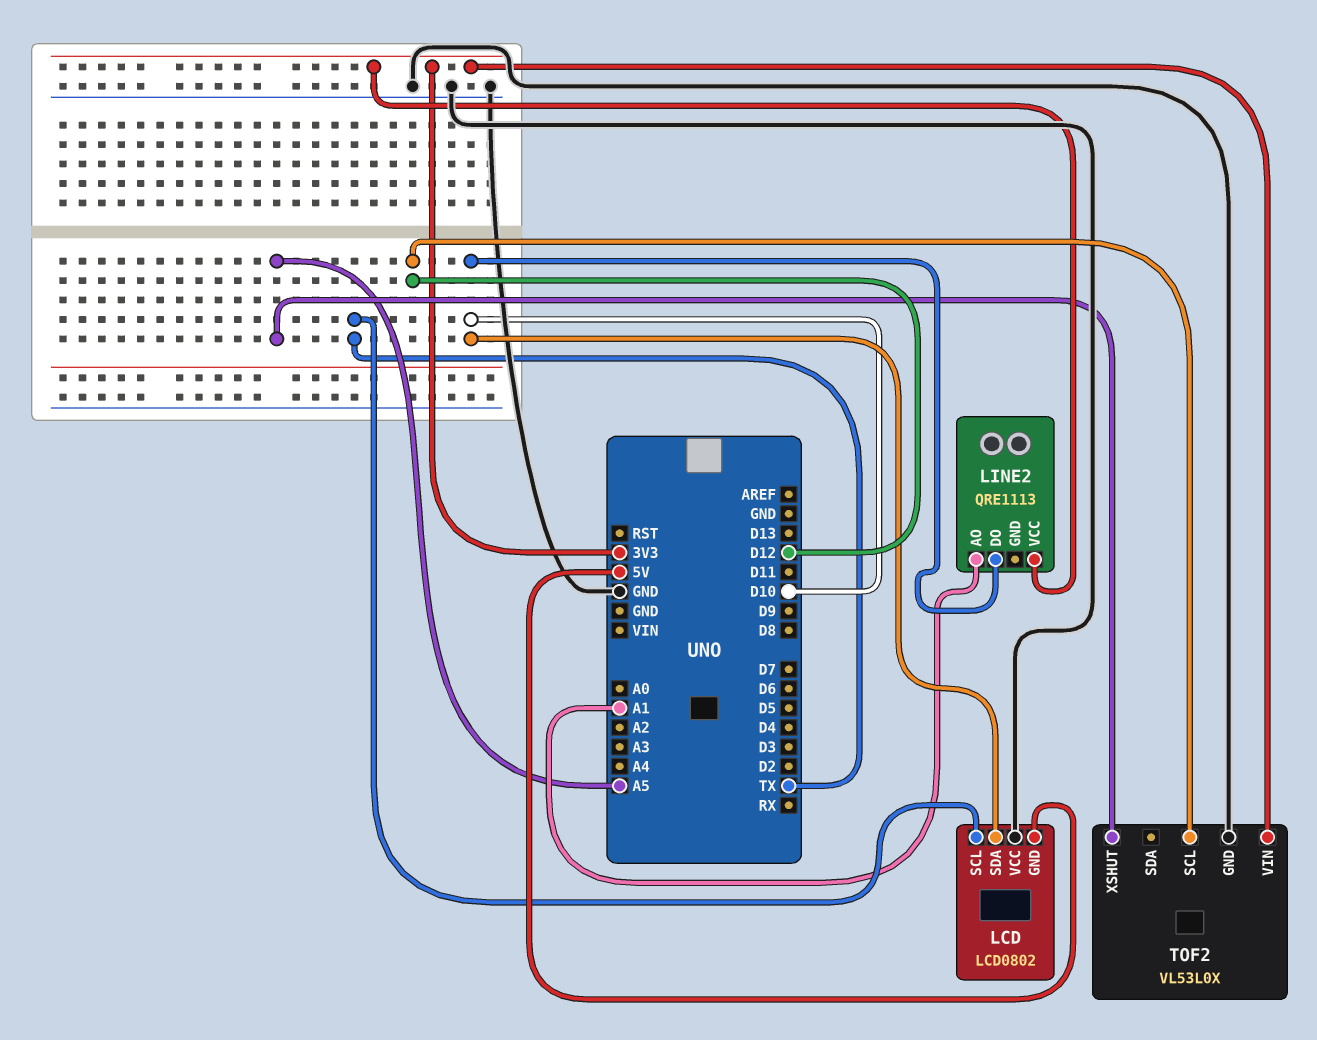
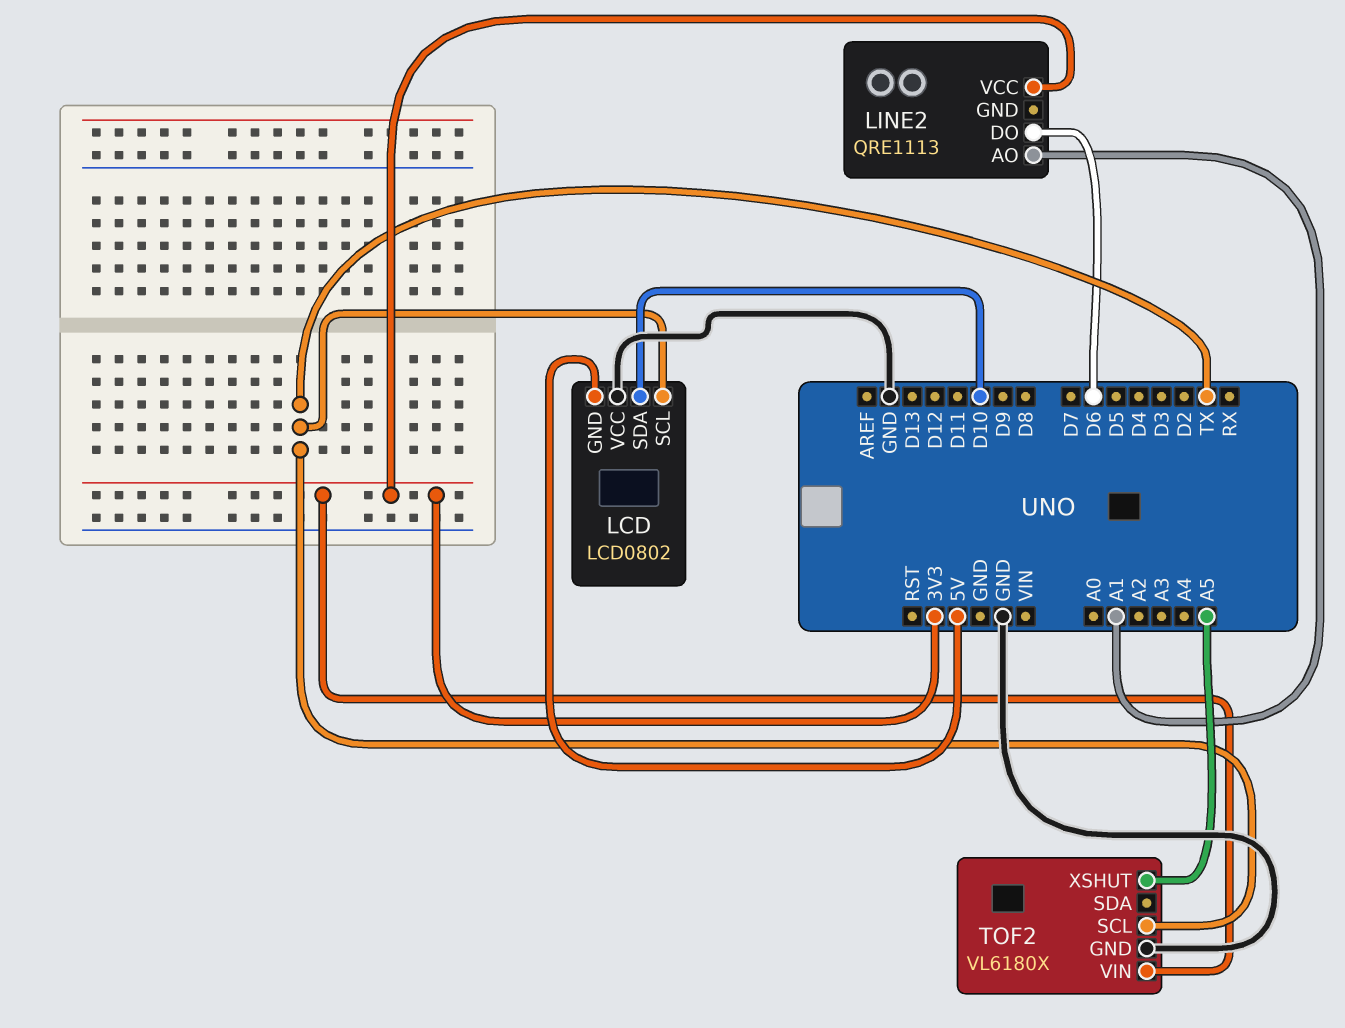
LINE2 pin DO: D10 -> D6
TOF2: VL53L0X -> VL6180X
TOF2 pin SCL: D12 -> TX

